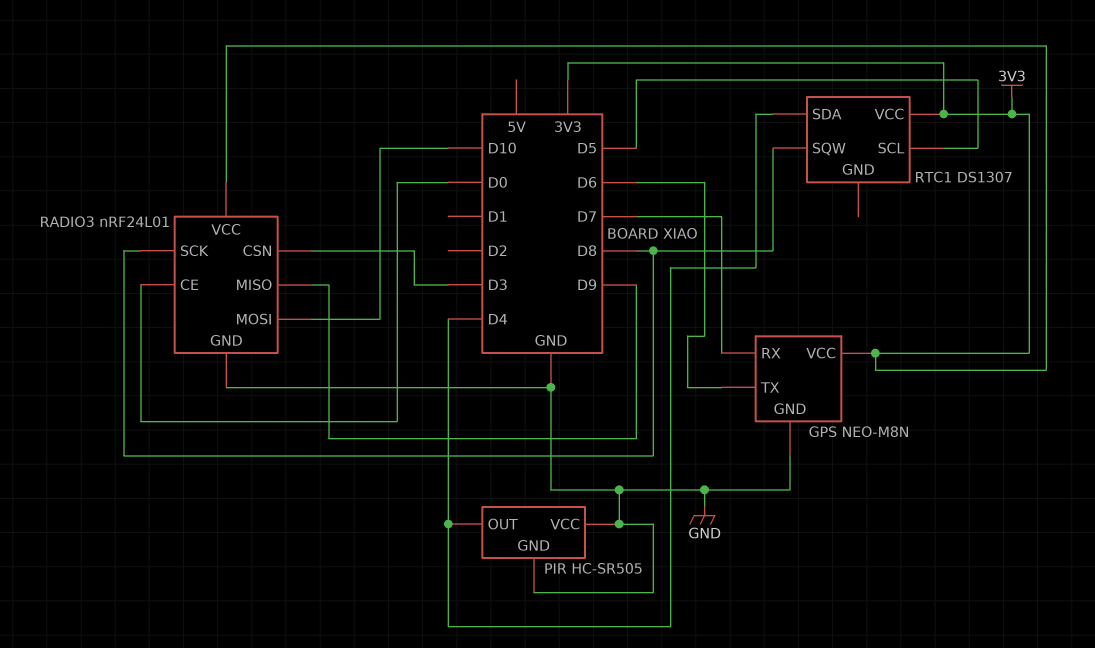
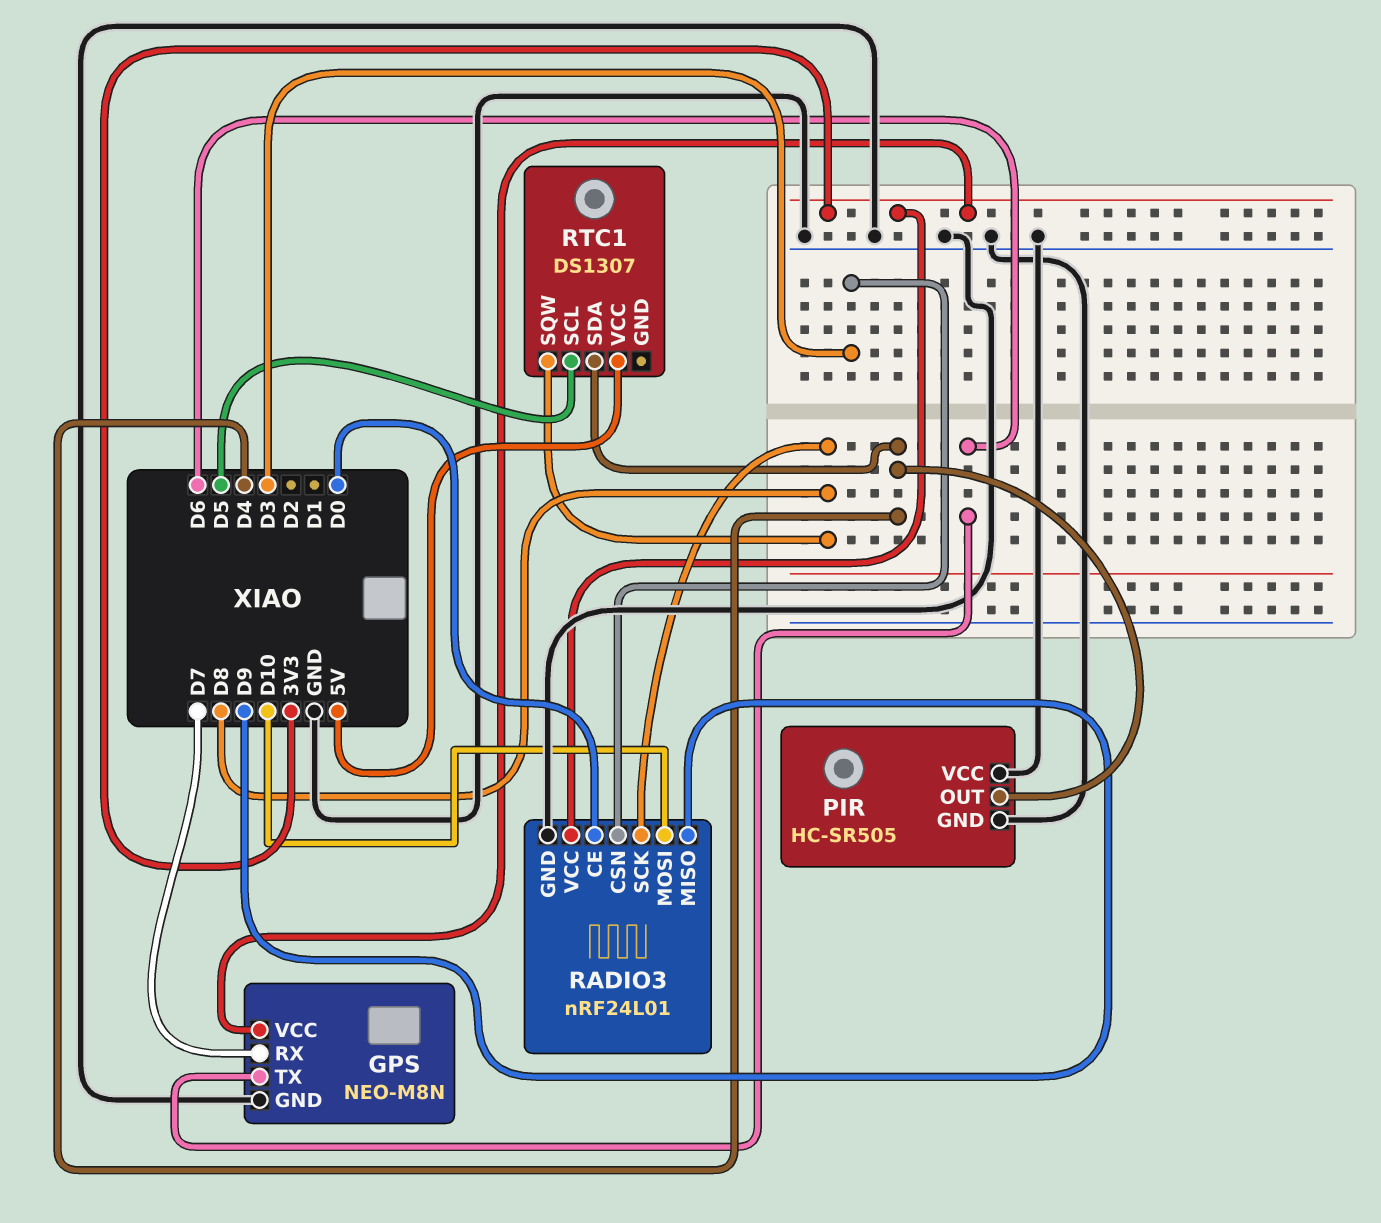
RTC1 pin VCC: 3V3 -> 5V

